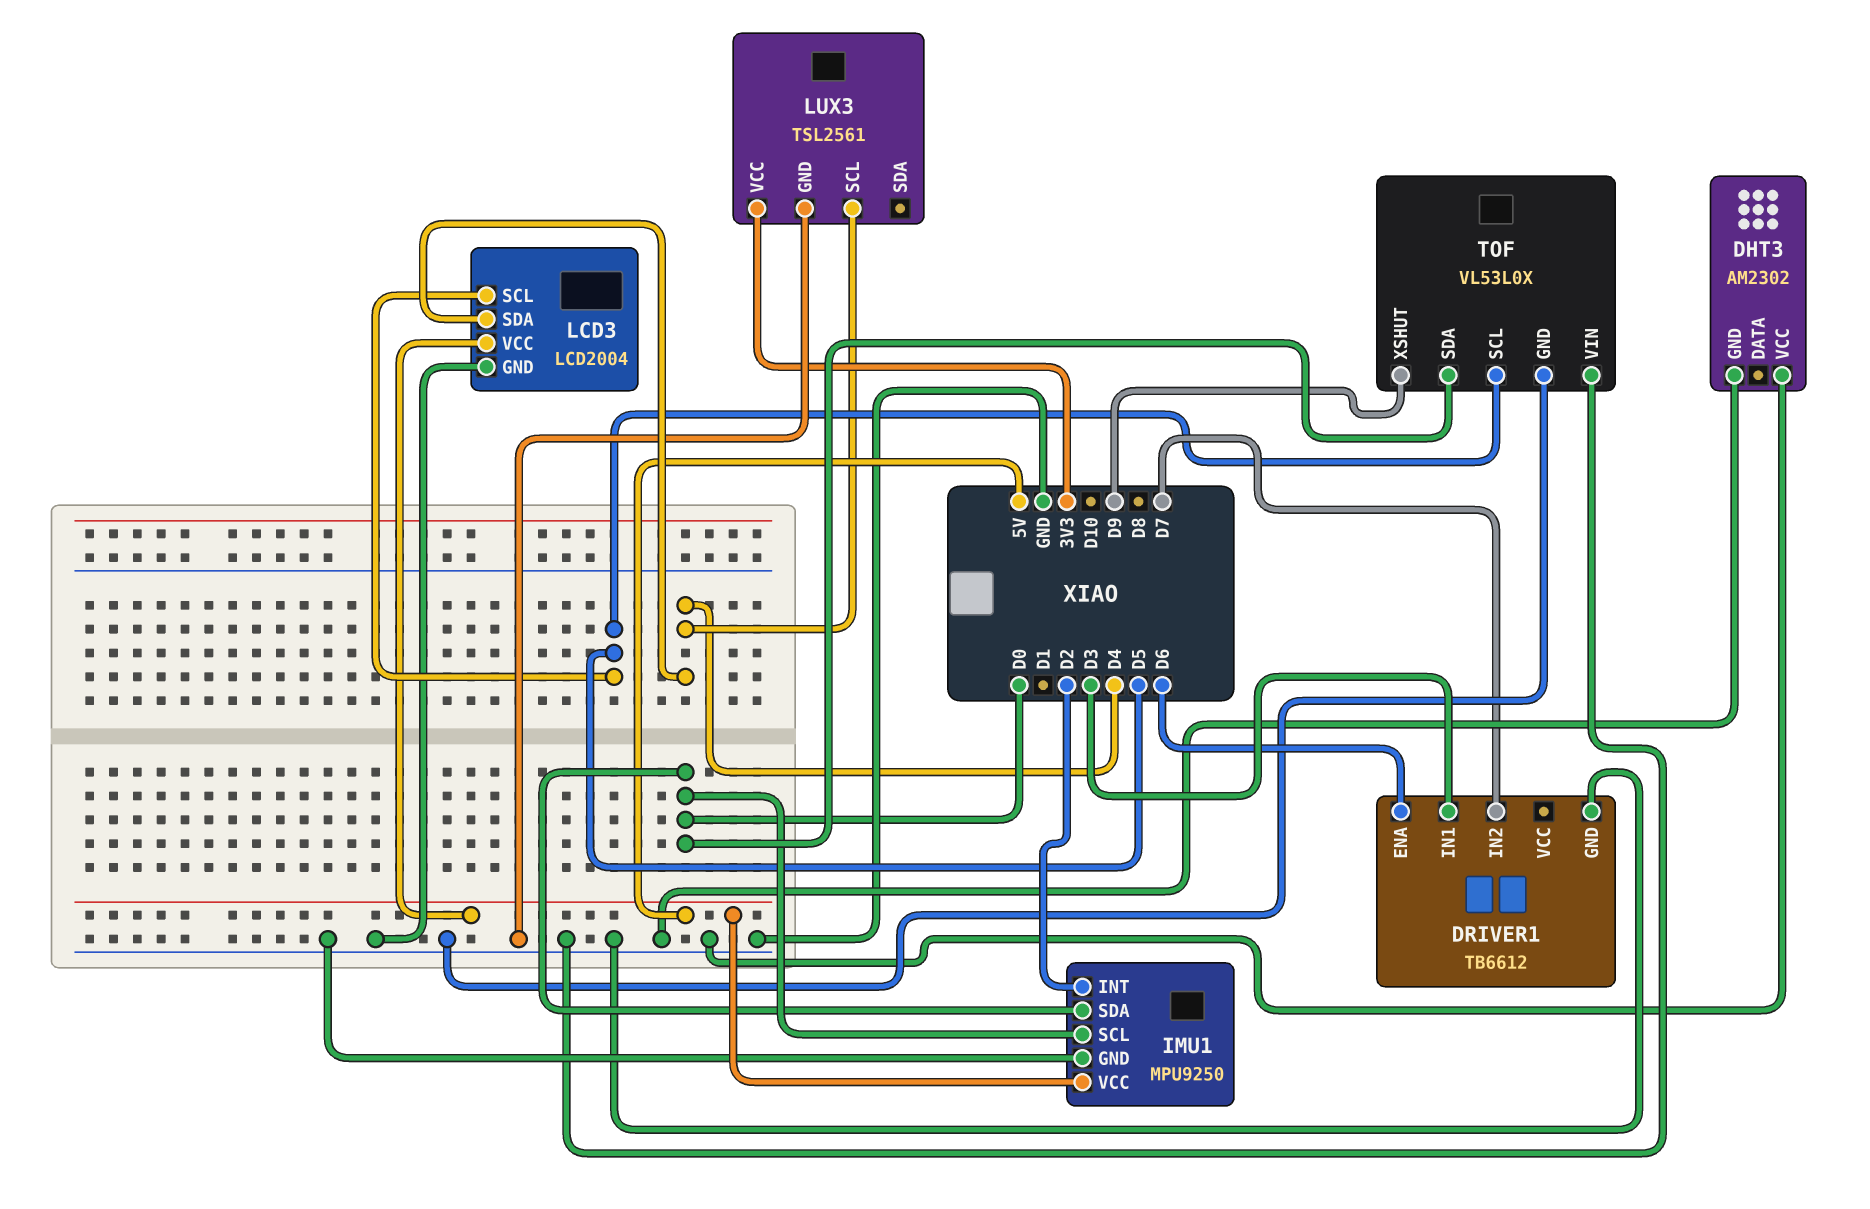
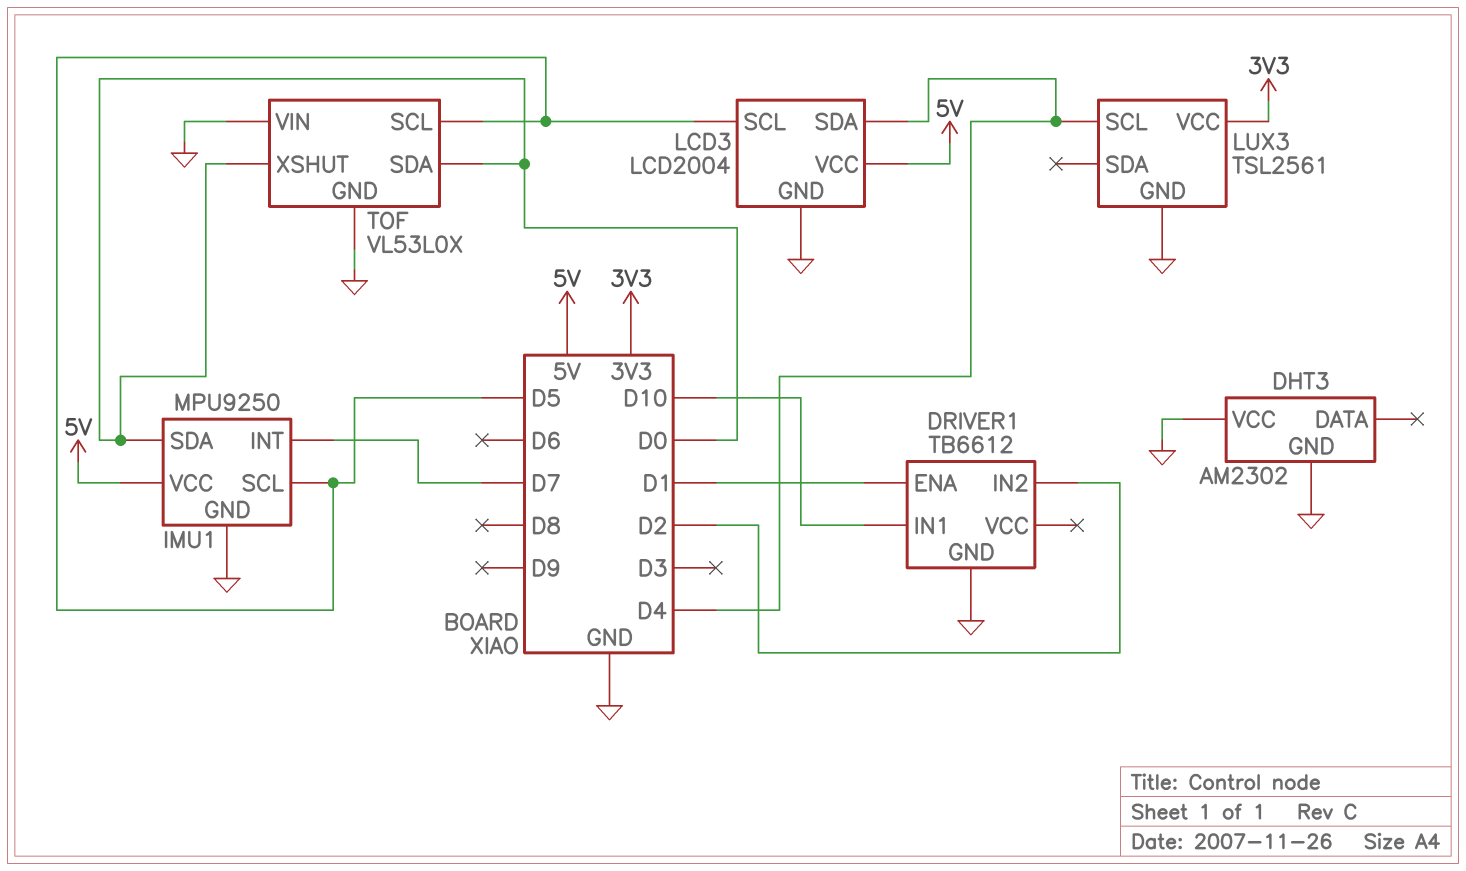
DRIVER1 pin ENA: D6 -> D1
DRIVER1 pin IN1: D3 -> D10
DRIVER1 pin IN2: D7 -> D2
IMU1 pin INT: D2 -> D7
IMU1 pin SCL: D0 -> D5
TOF pin XSHUT: D9 -> D0

